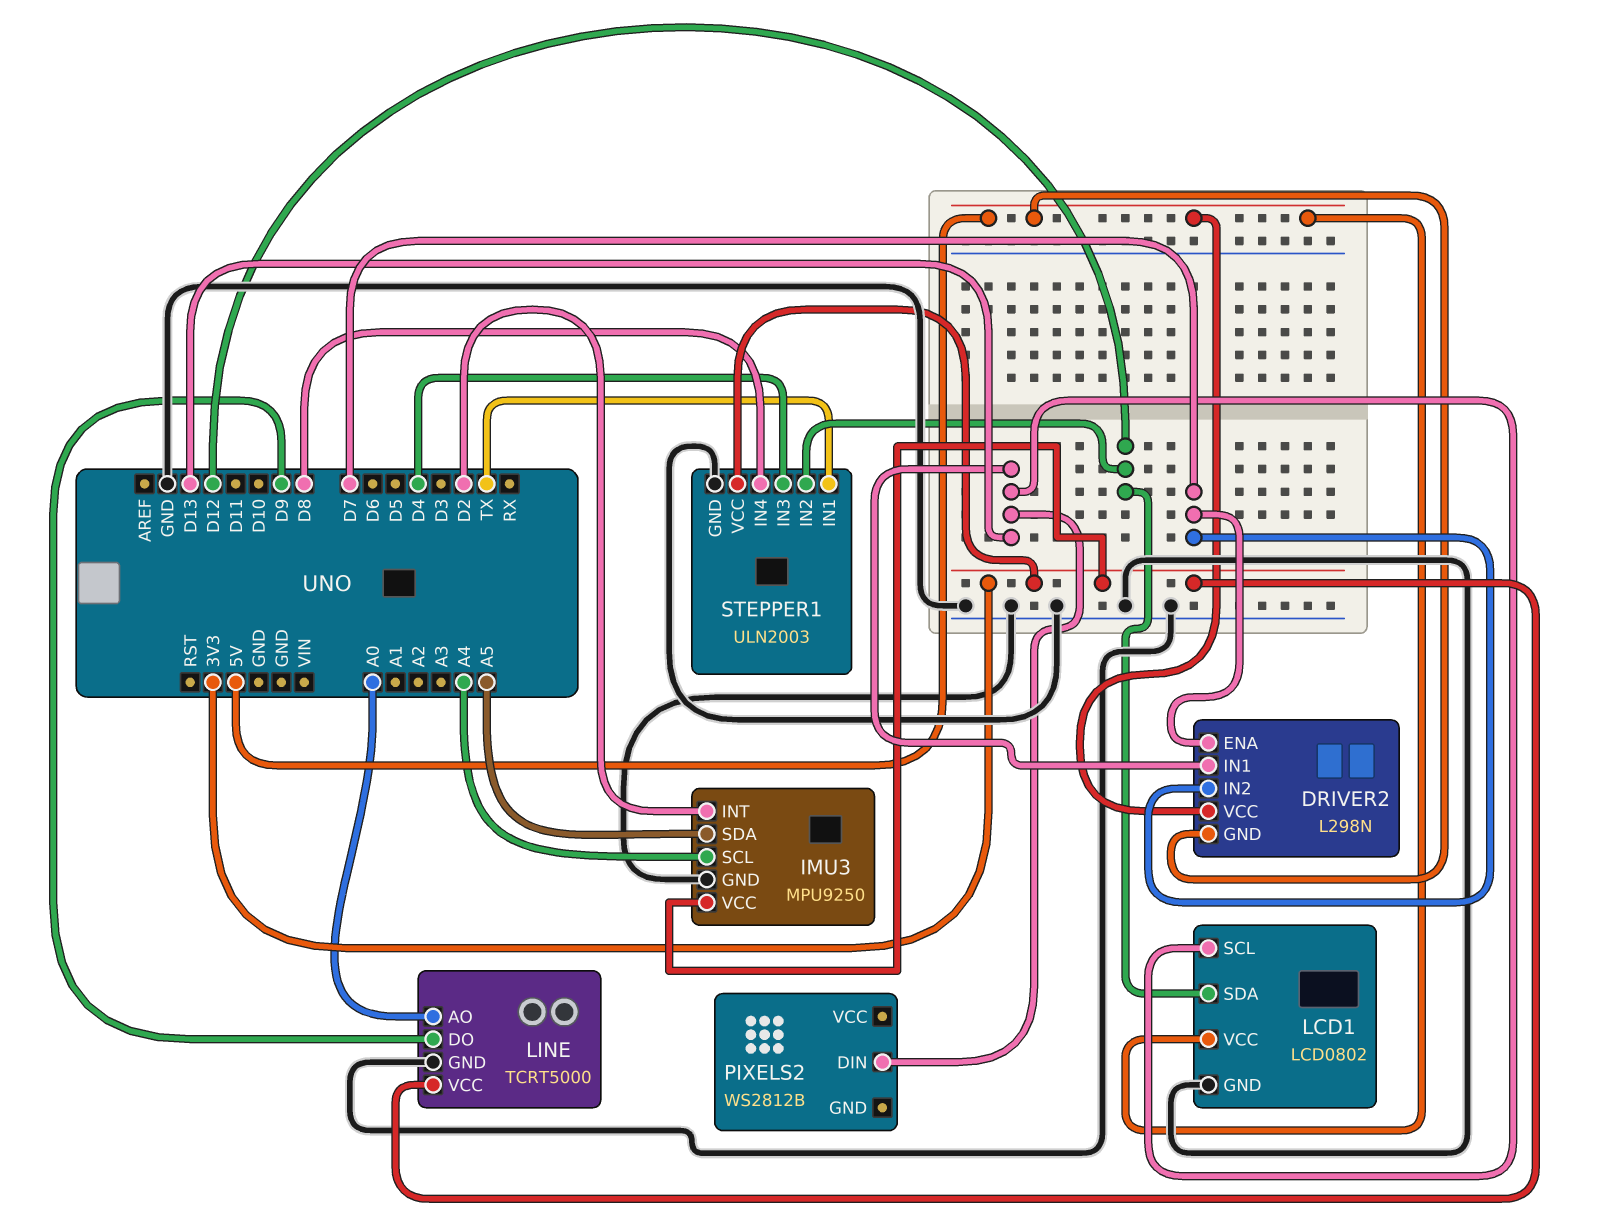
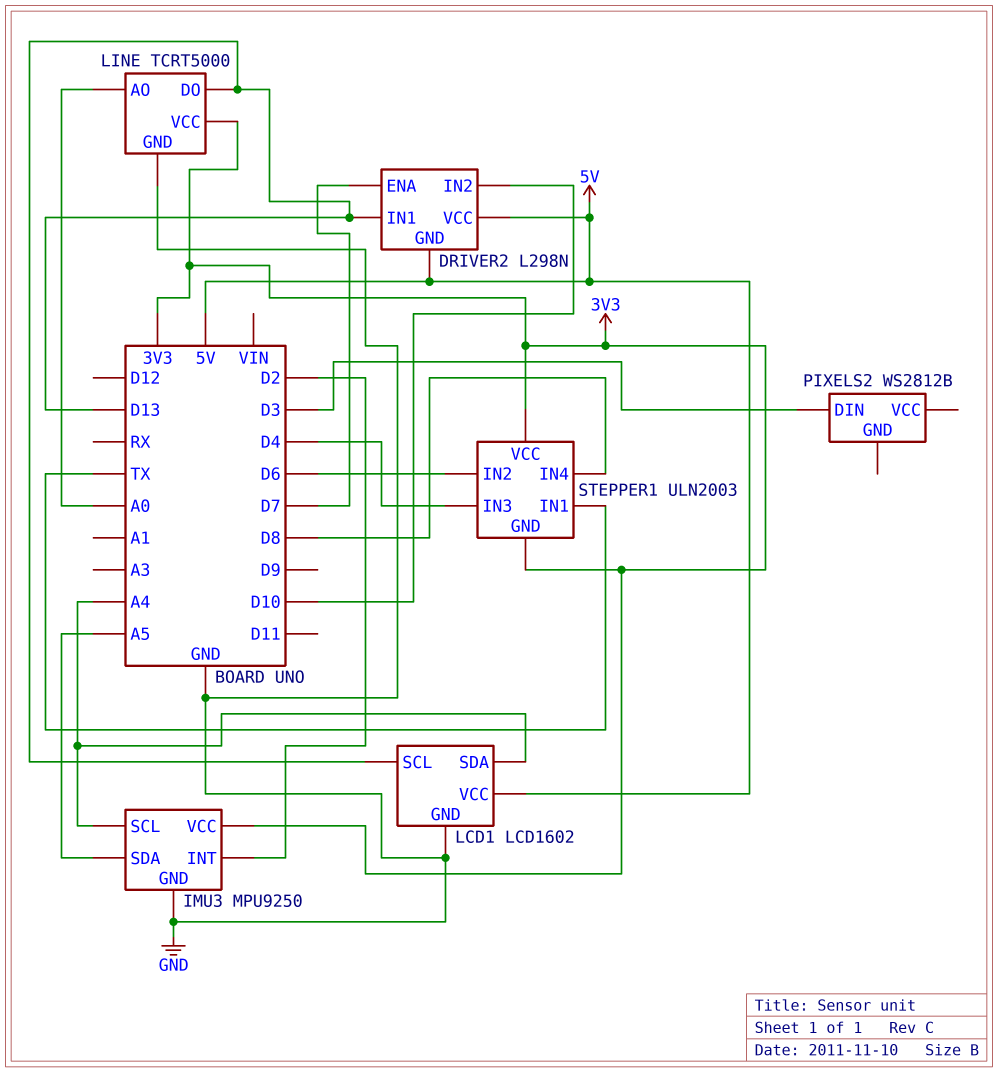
DRIVER2 pin IN2: D7 -> D10
LCD1: LCD0802 -> LCD1602
LCD1 pin SDA: D12 -> A4
LINE pin DO: D9 -> D13
PIXELS2 pin DIN: D13 -> D3
STEPPER1 pin GND: GND -> 3V3
STEPPER1 pin IN2: D12 -> D6

